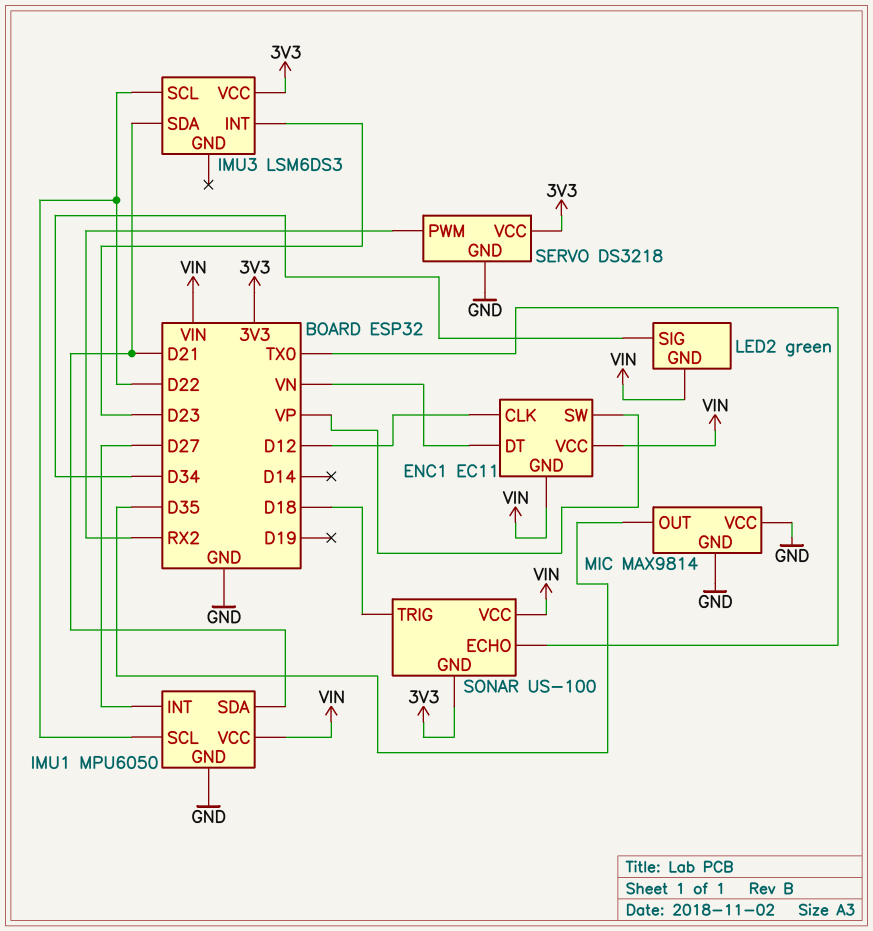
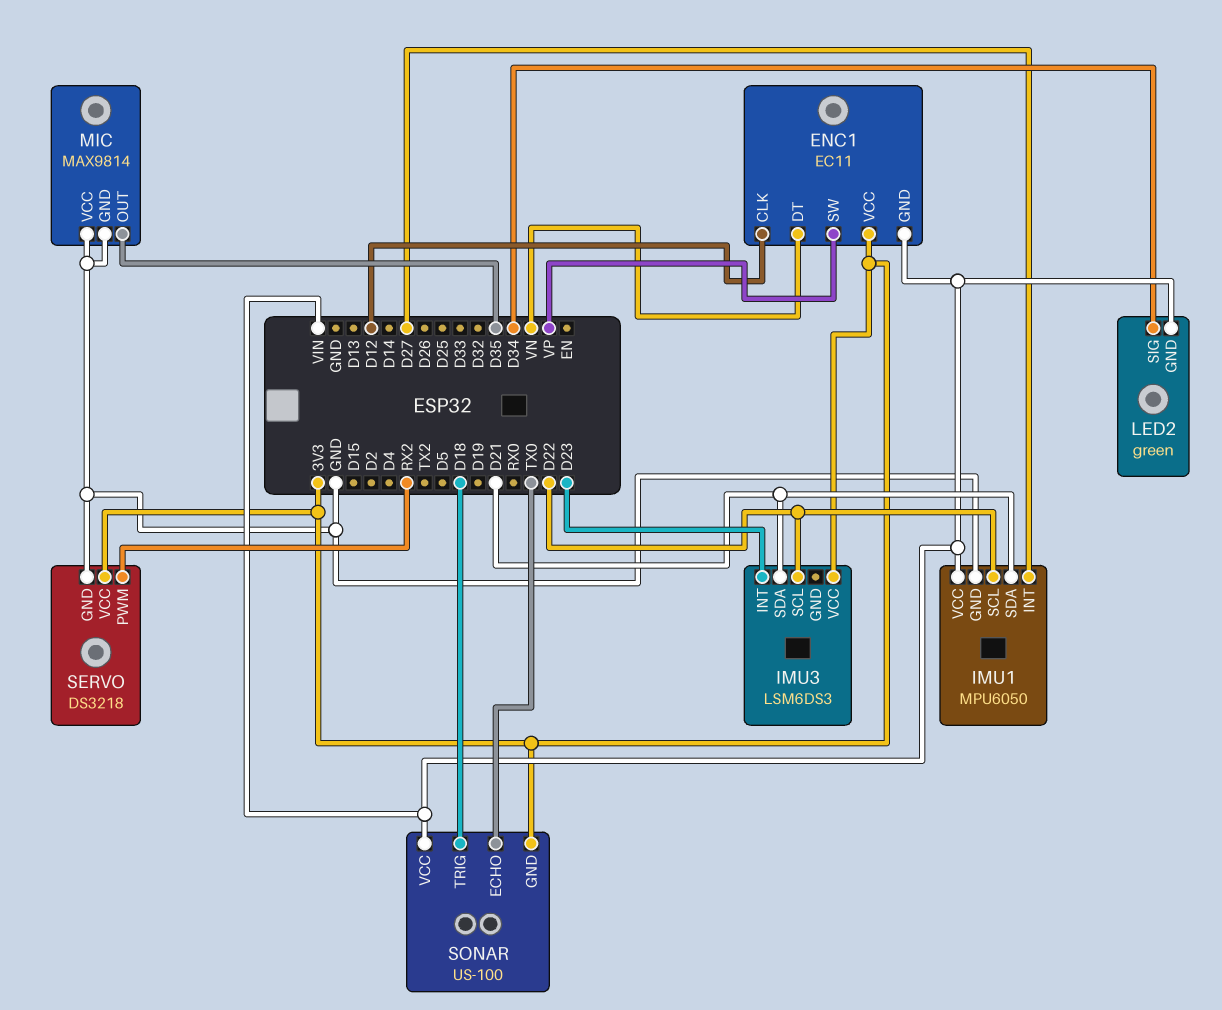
ENC1 pin VCC: VIN -> 3V3

